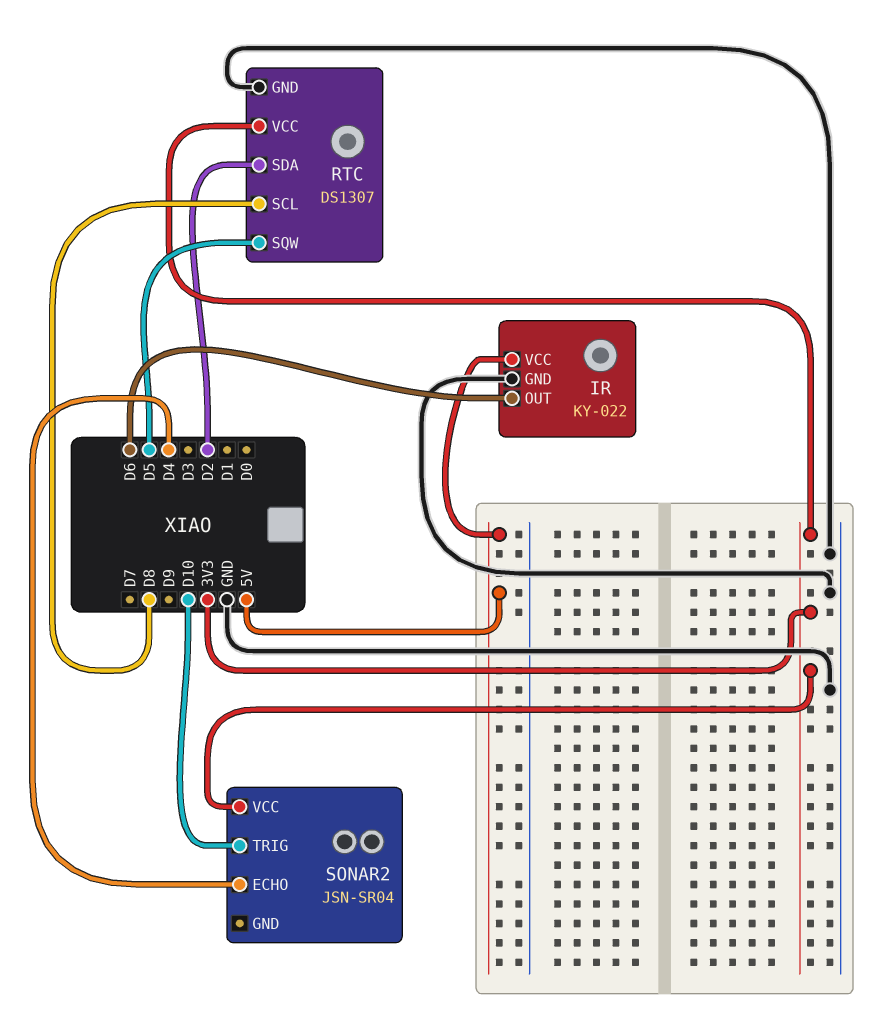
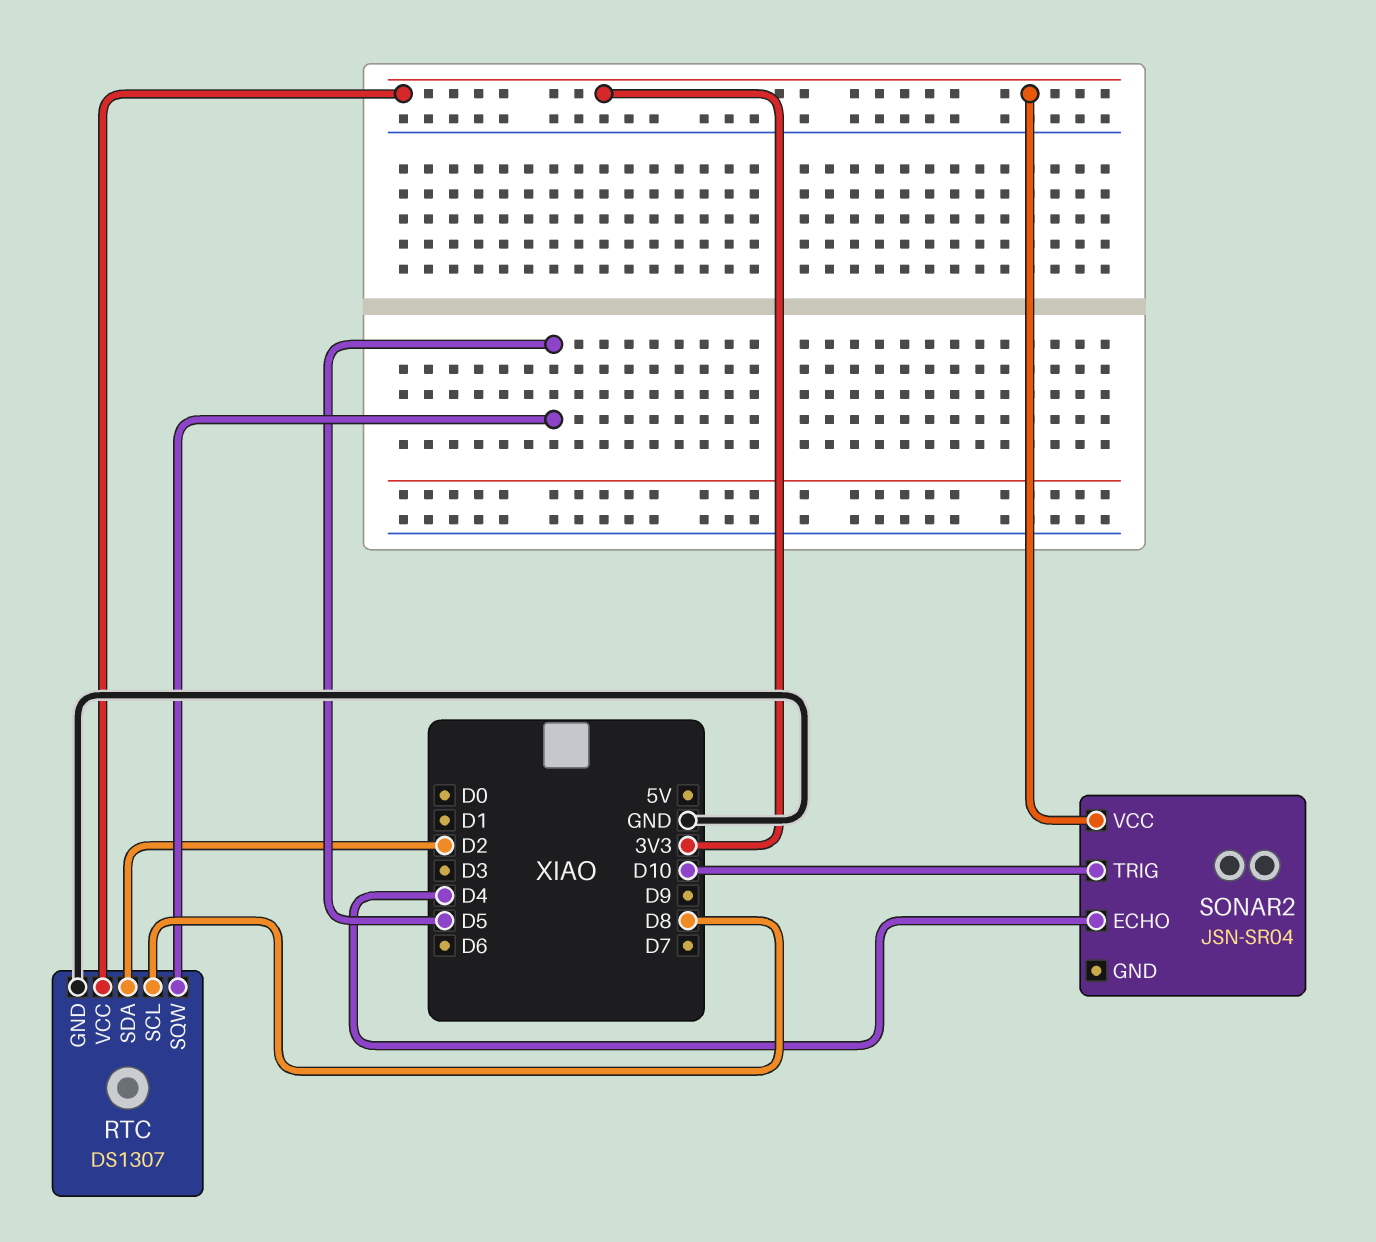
IR: KY-022 -> none
IR pin GND: GND -> none
IR pin OUT: D6 -> none
IR pin VCC: 5V -> none

